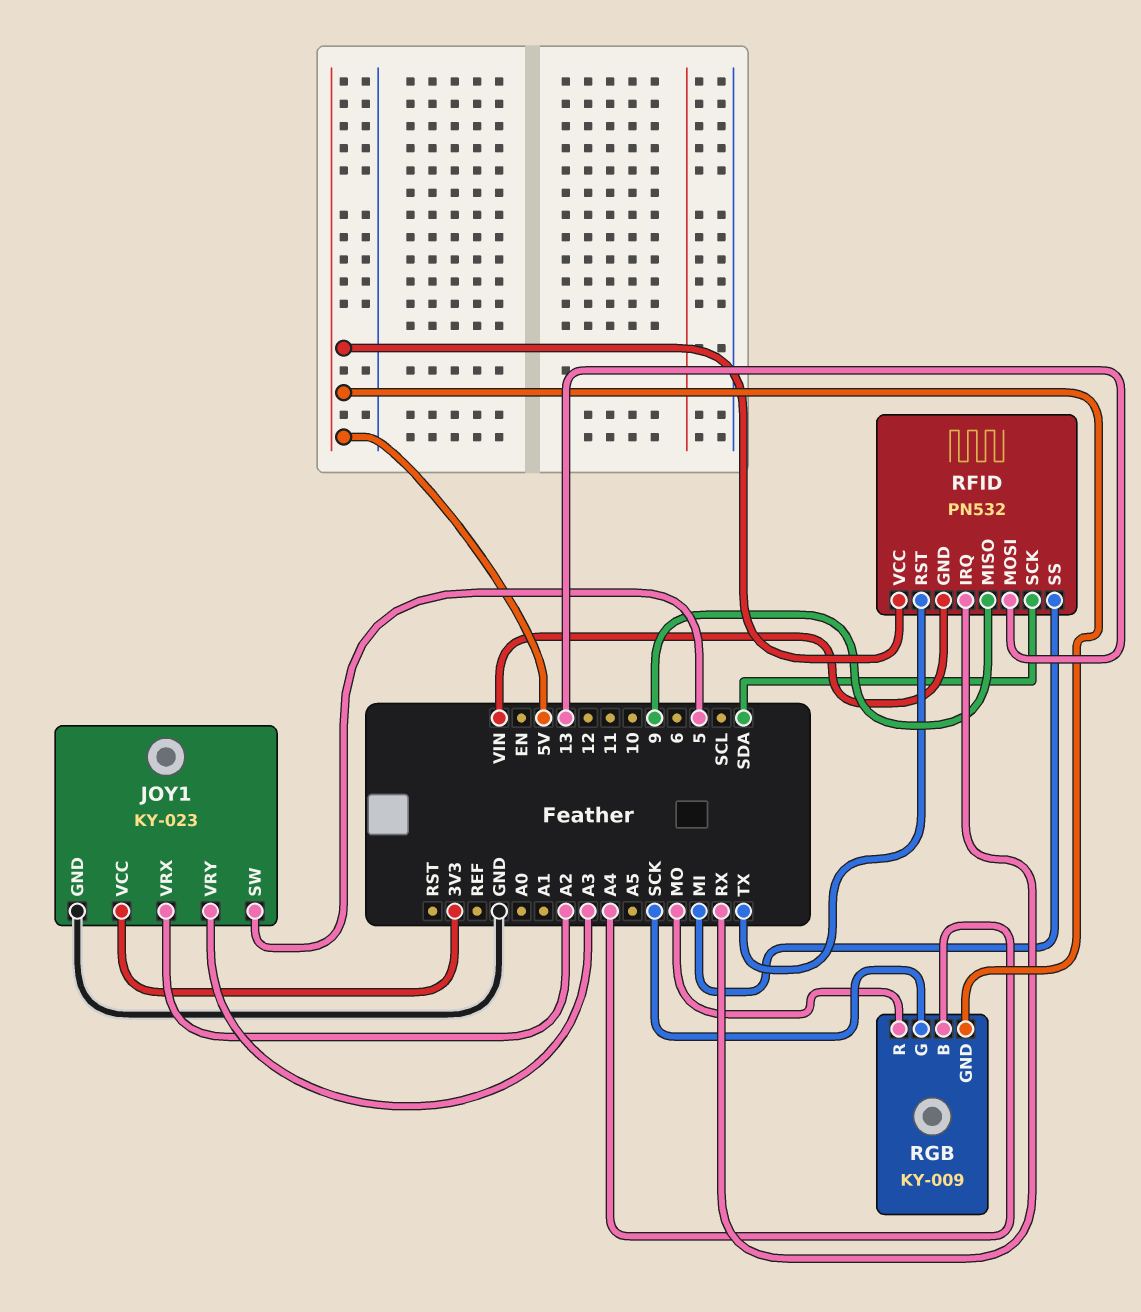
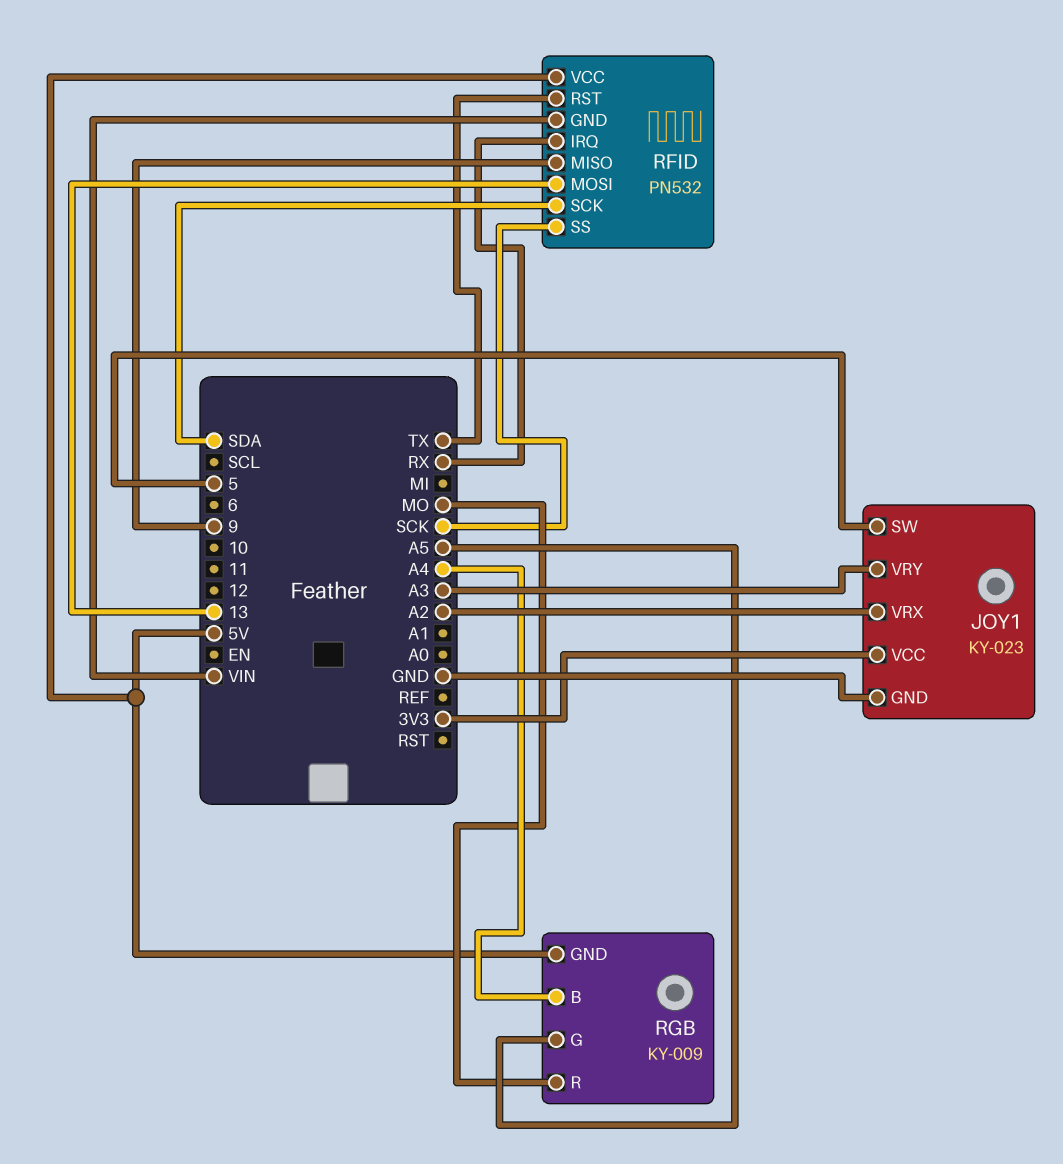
RFID pin SS: MI -> SCK
RGB pin G: SCK -> A5

